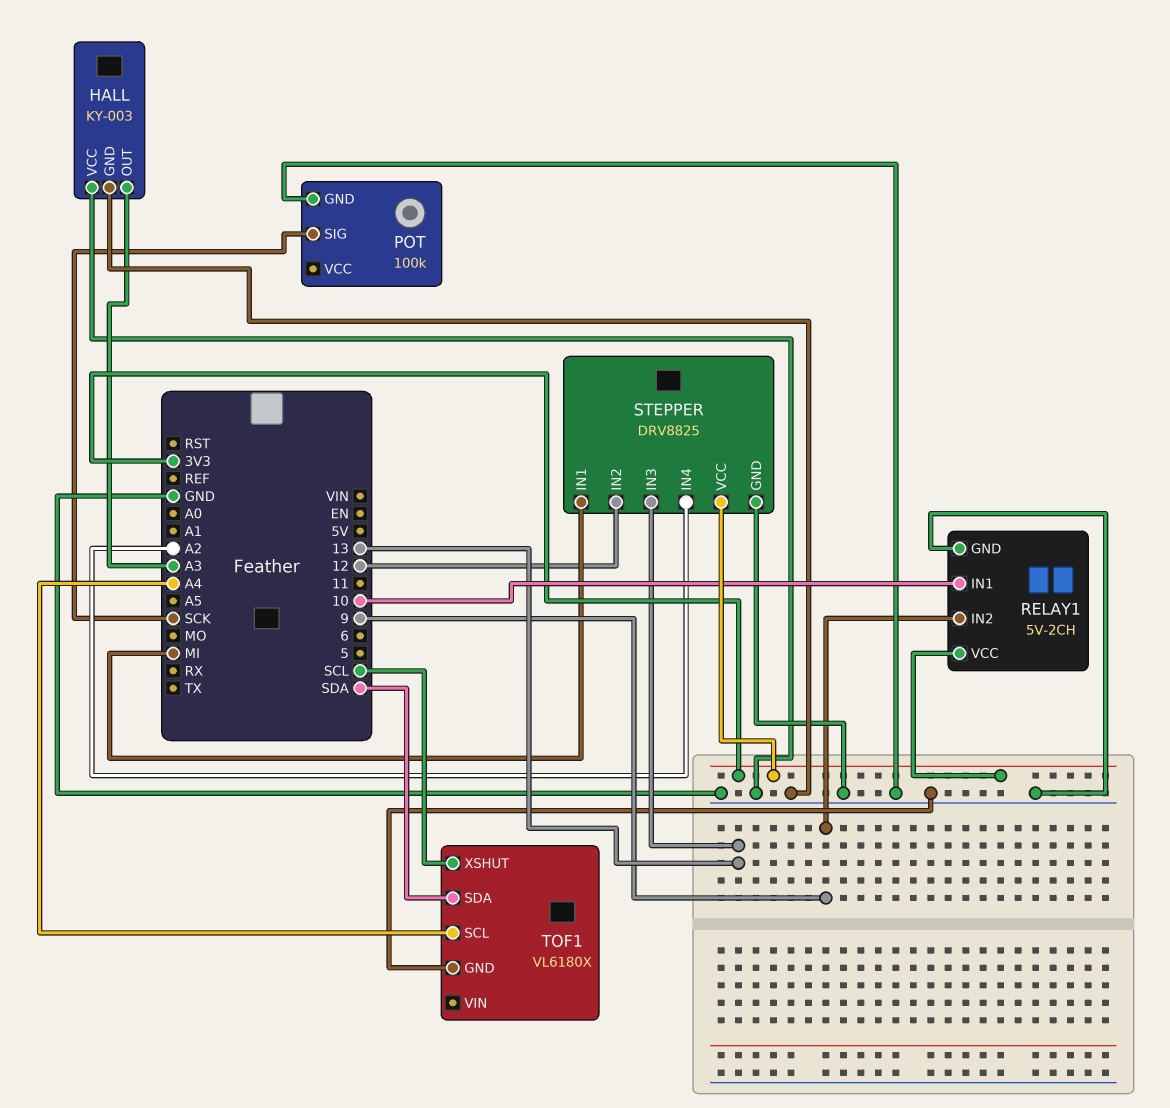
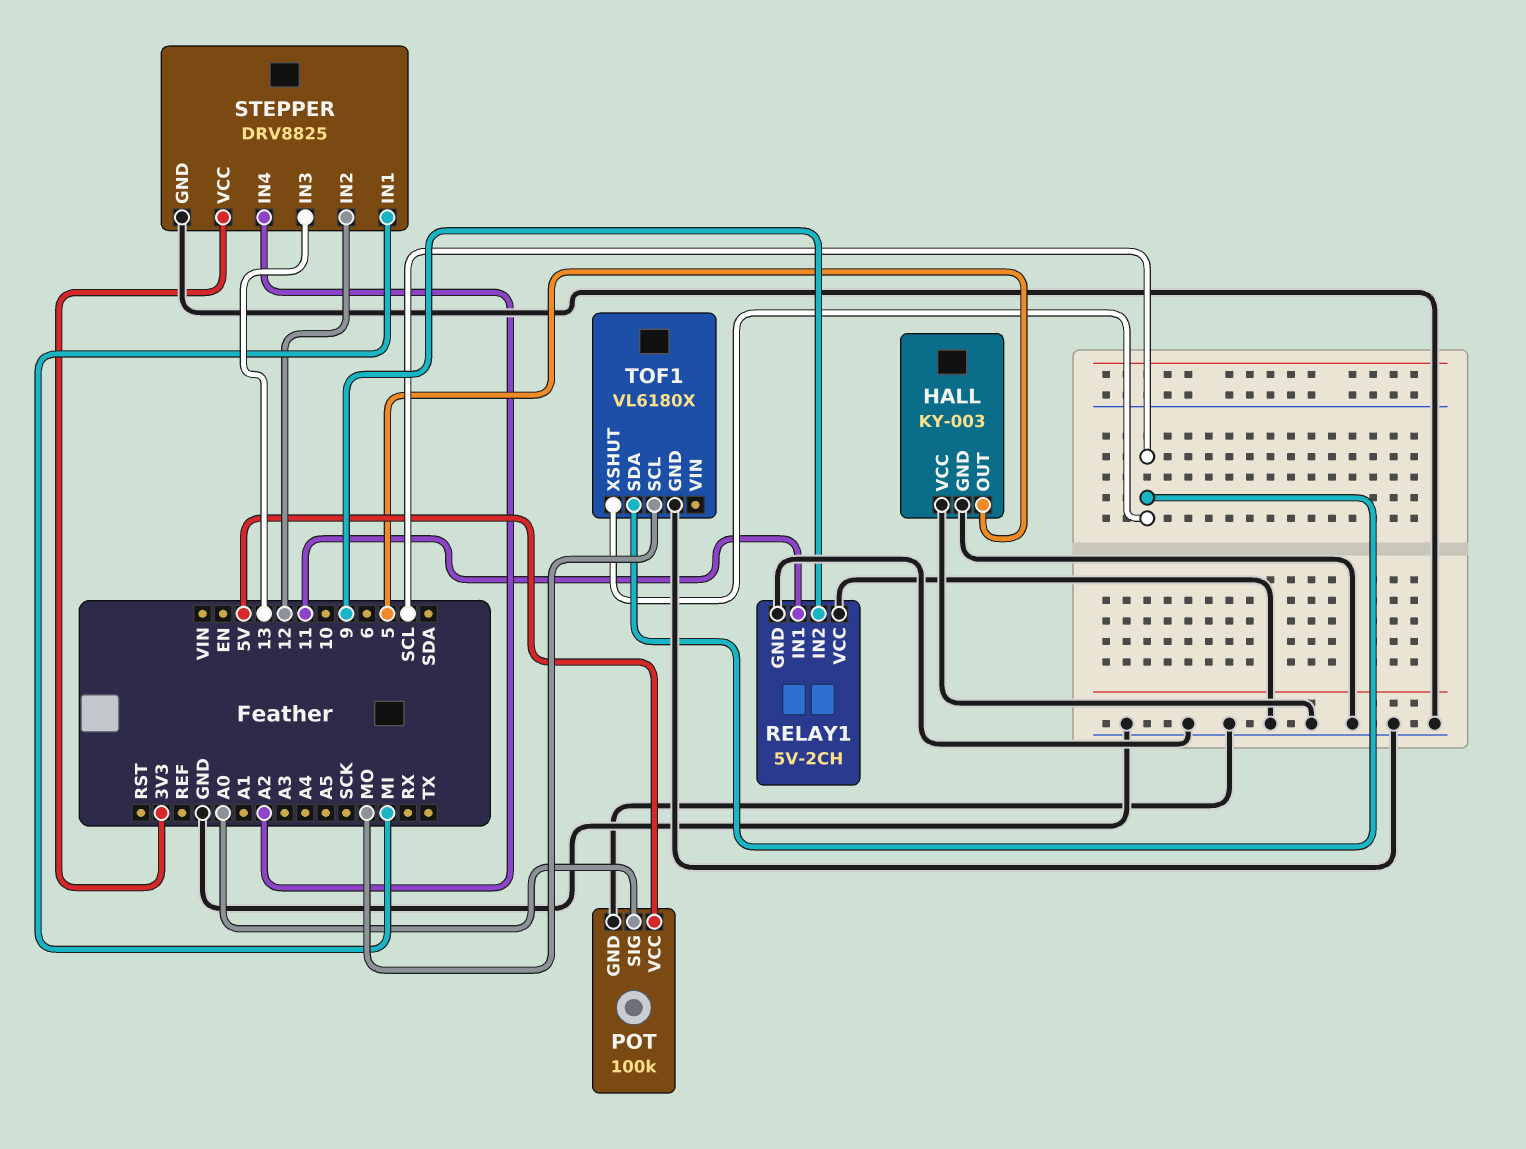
HALL pin OUT: A3 -> 5
POT pin SIG: SCK -> A0
POT pin VCC: none -> 5V
RELAY1 pin IN1: 10 -> 11
RELAY1 pin VCC: 3V3 -> GND
TOF1 pin SCL: A4 -> MO
TOF1 pin SDA: SDA -> SCL

